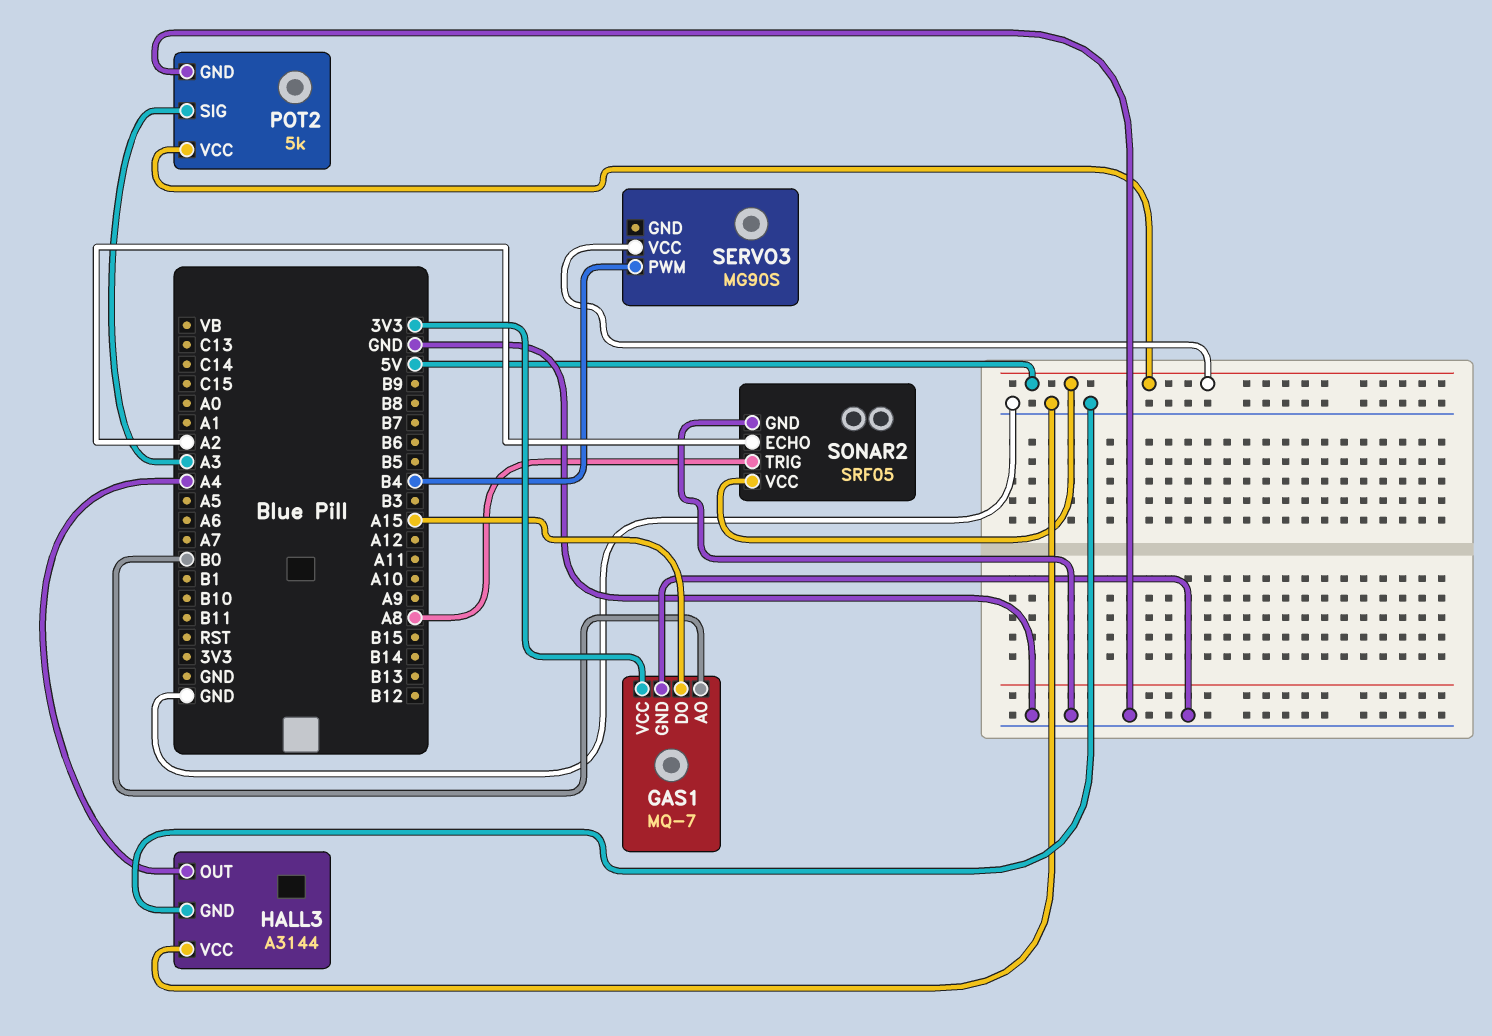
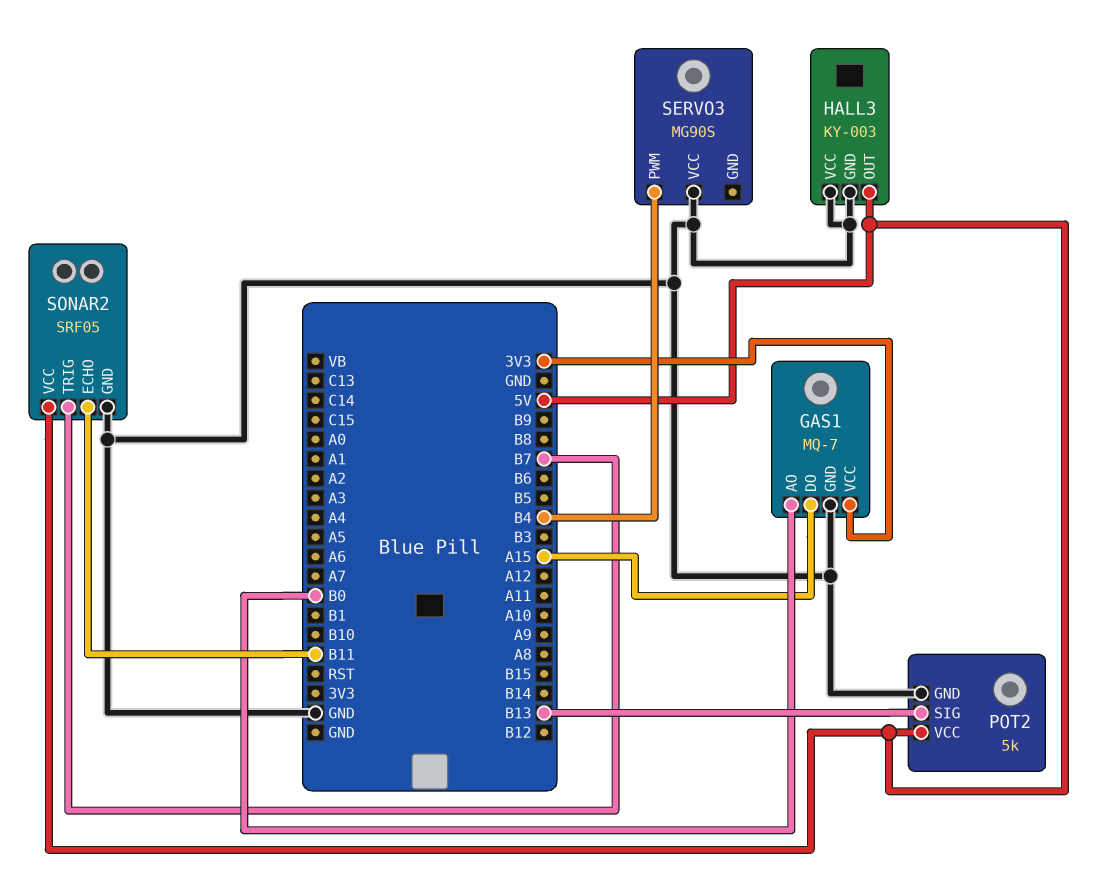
HALL3: A3144 -> KY-003
HALL3 pin OUT: A4 -> 5V
POT2 pin SIG: A3 -> B13
SERVO3 pin VCC: 5V -> GND
SONAR2 pin ECHO: A2 -> B11
SONAR2 pin TRIG: A8 -> B7

